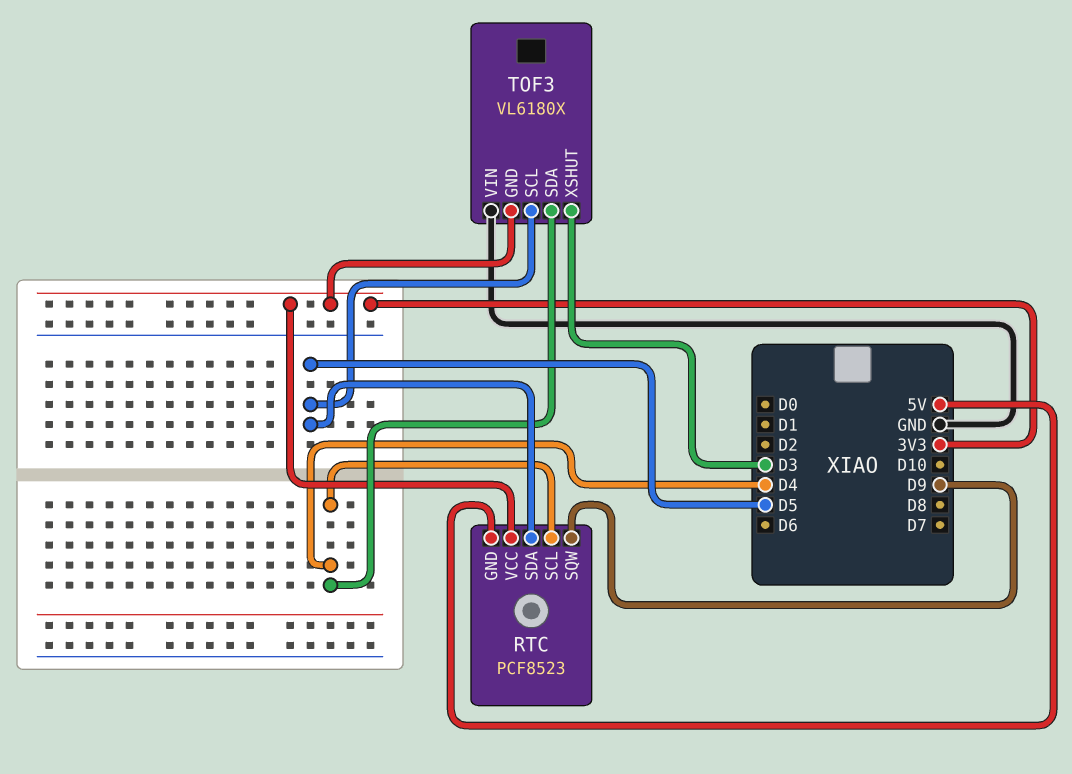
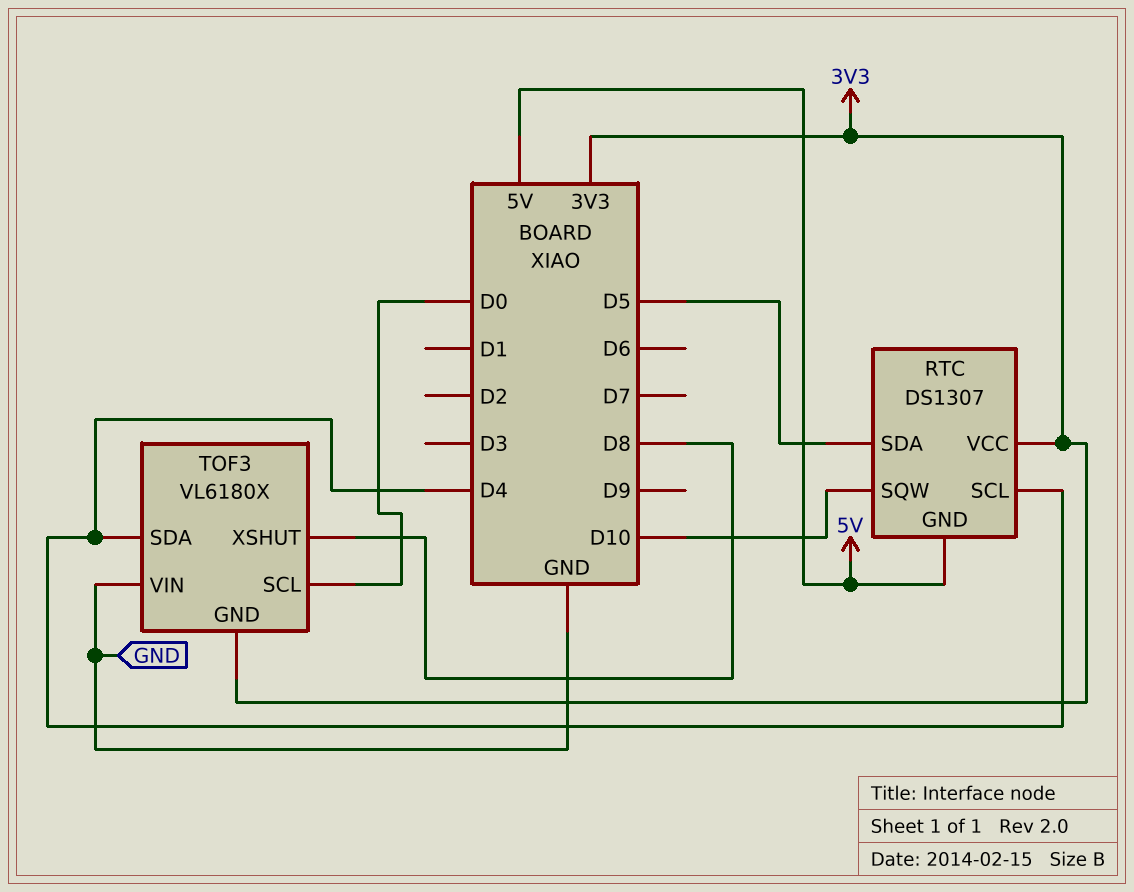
RTC: PCF8523 -> DS1307
RTC pin SQW: D9 -> D10
TOF3 pin SCL: D5 -> D0
TOF3 pin XSHUT: D3 -> D8

